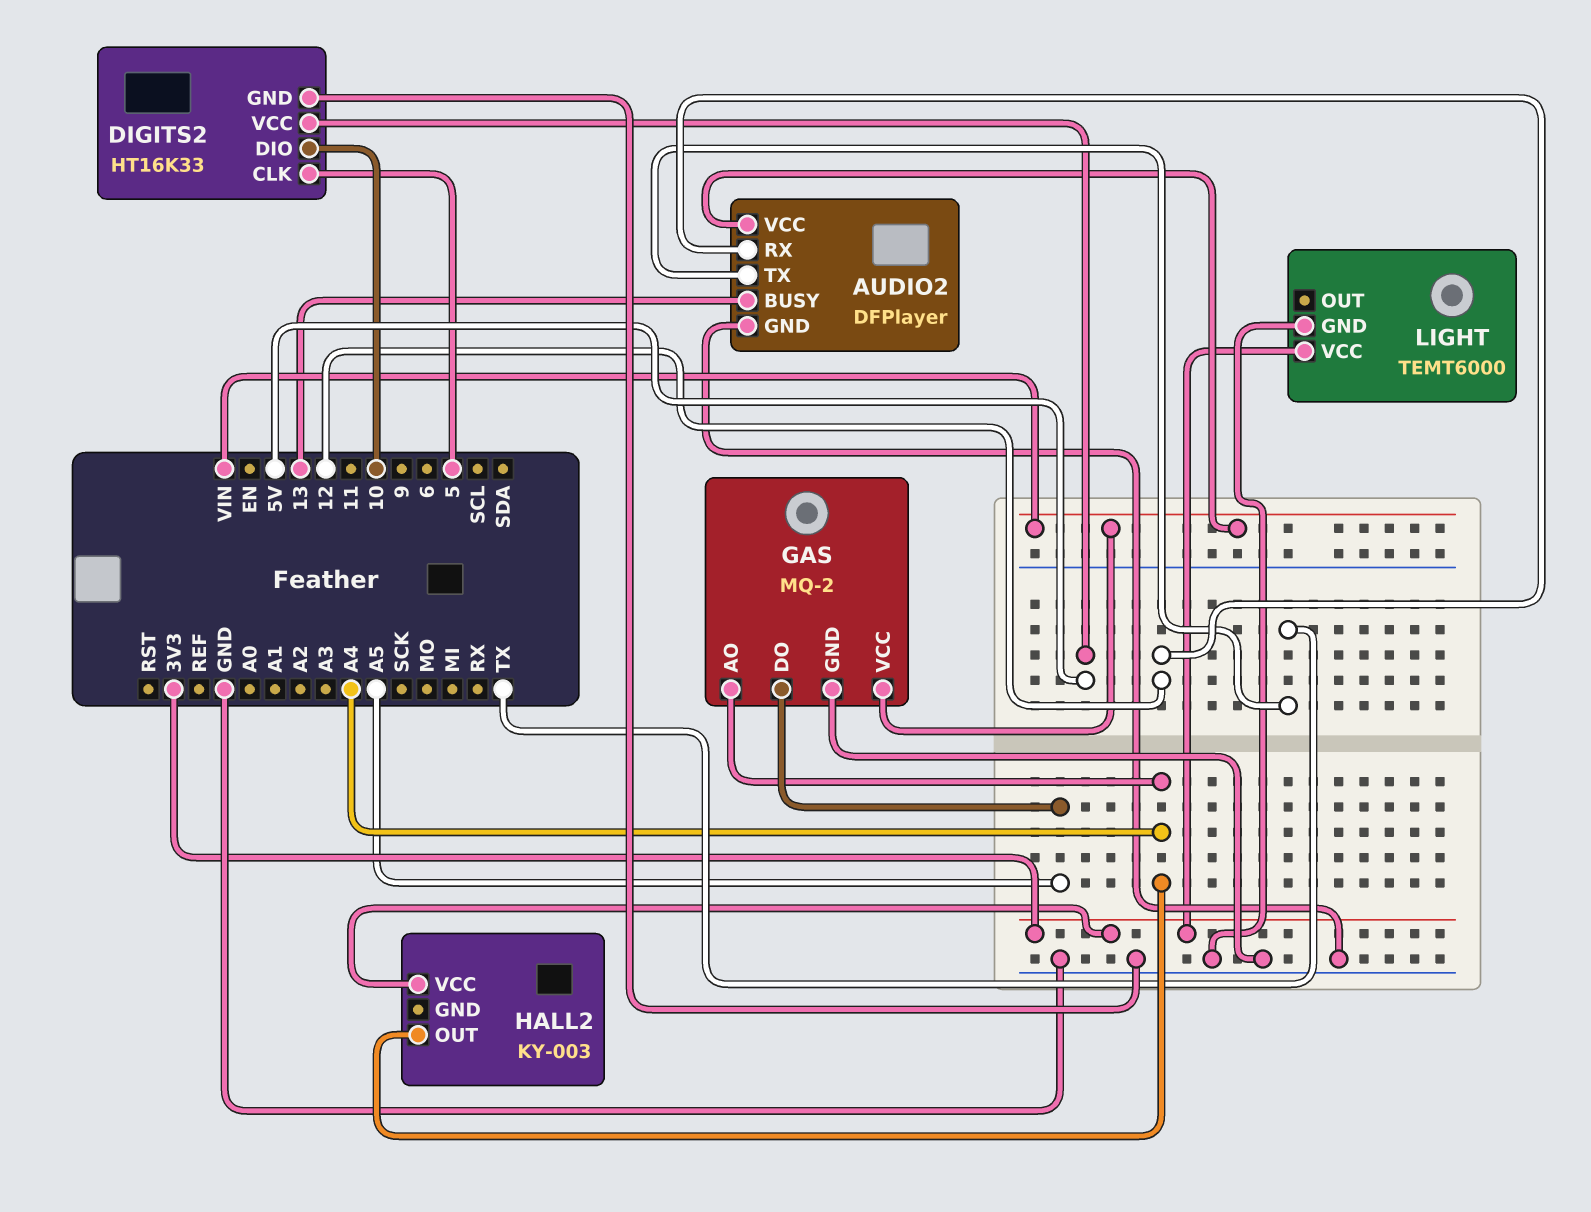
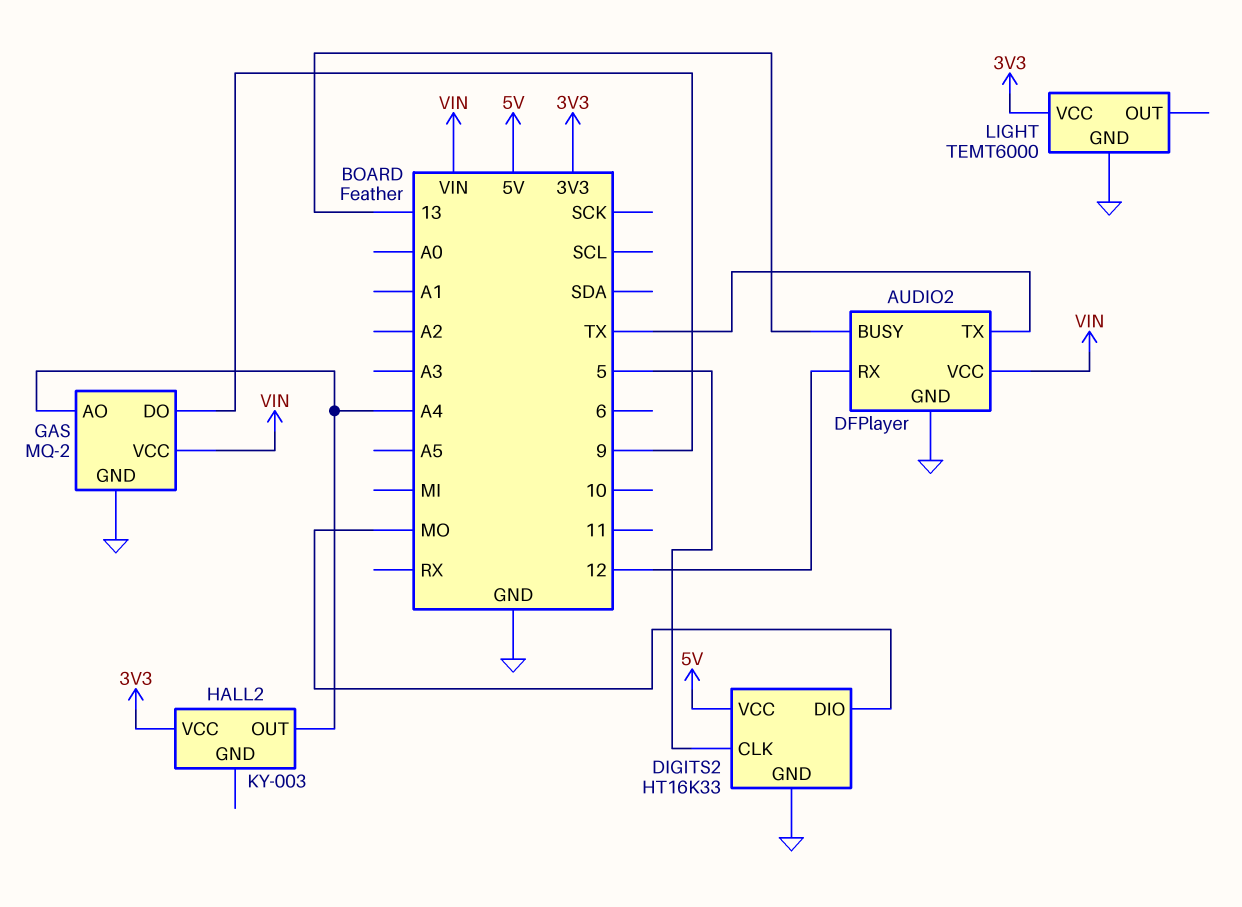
DIGITS2 pin DIO: 10 -> MO
GAS pin DO: A5 -> 9

